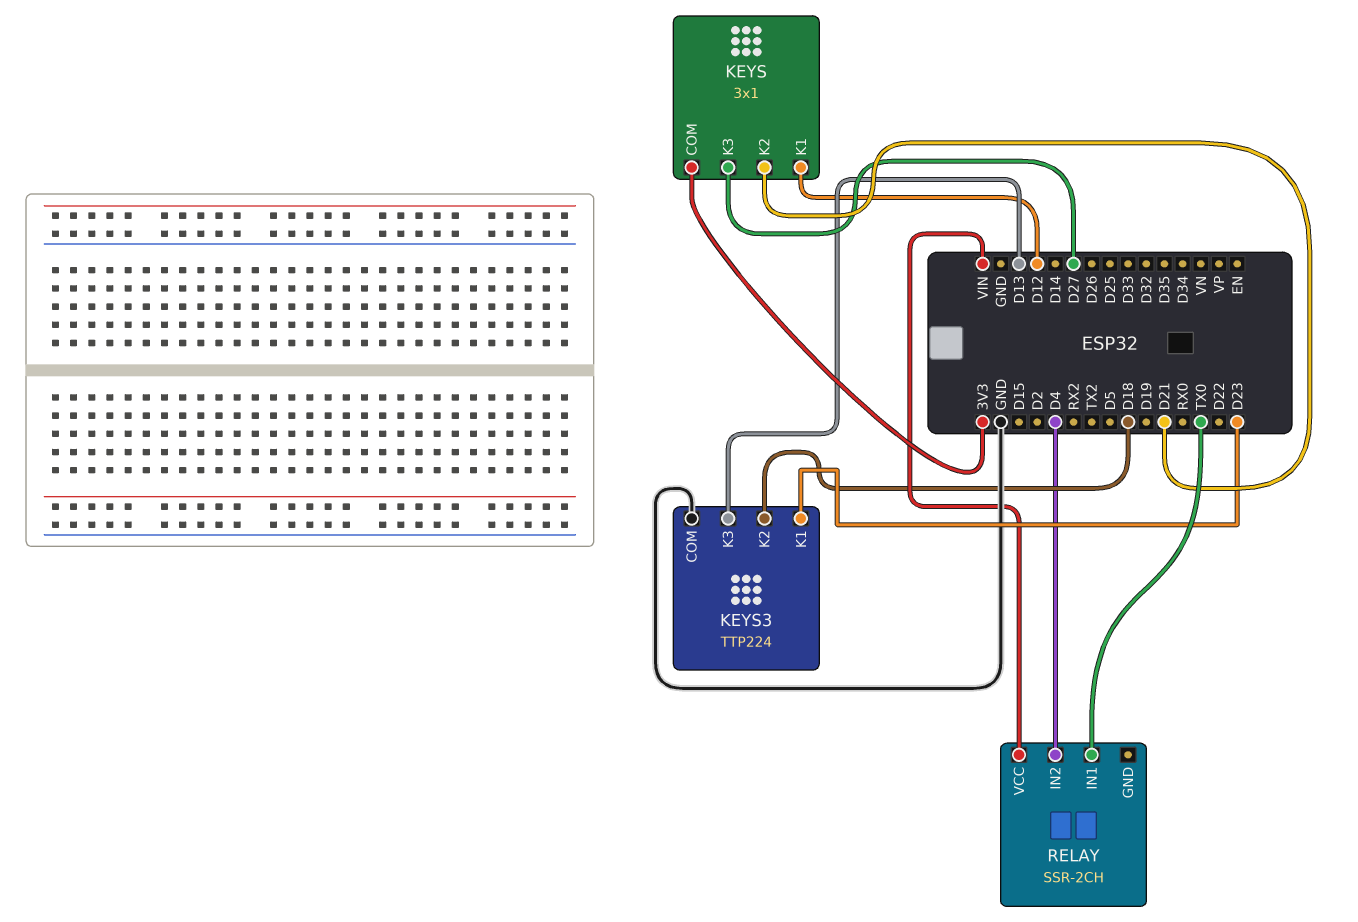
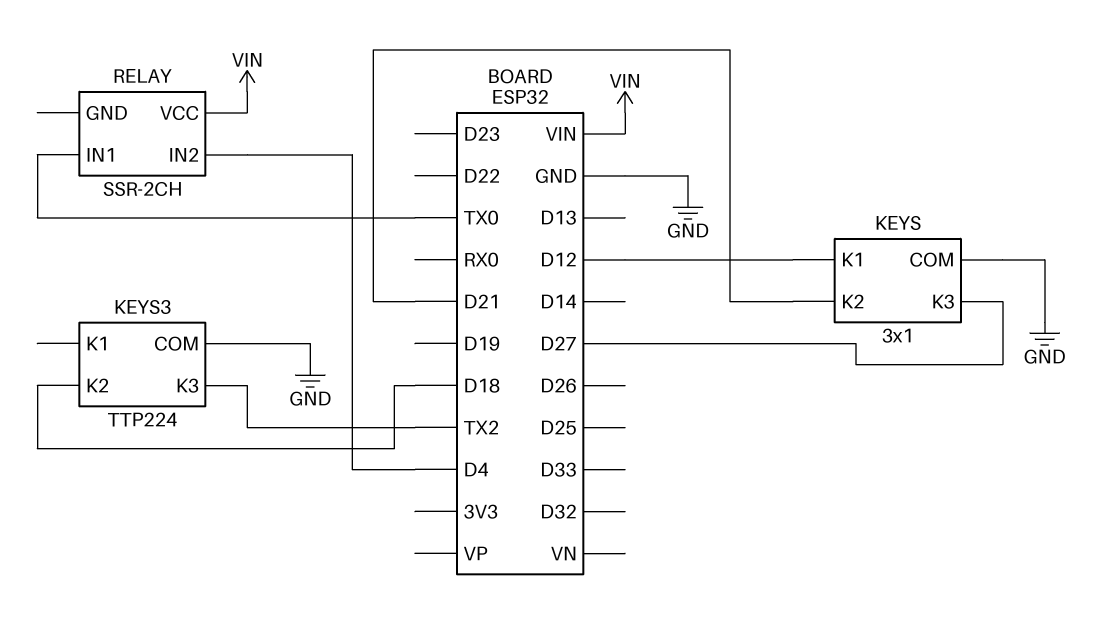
KEYS pin COM: 3V3 -> GND
KEYS3 pin K1: D23 -> none
KEYS3 pin K3: D13 -> TX2

